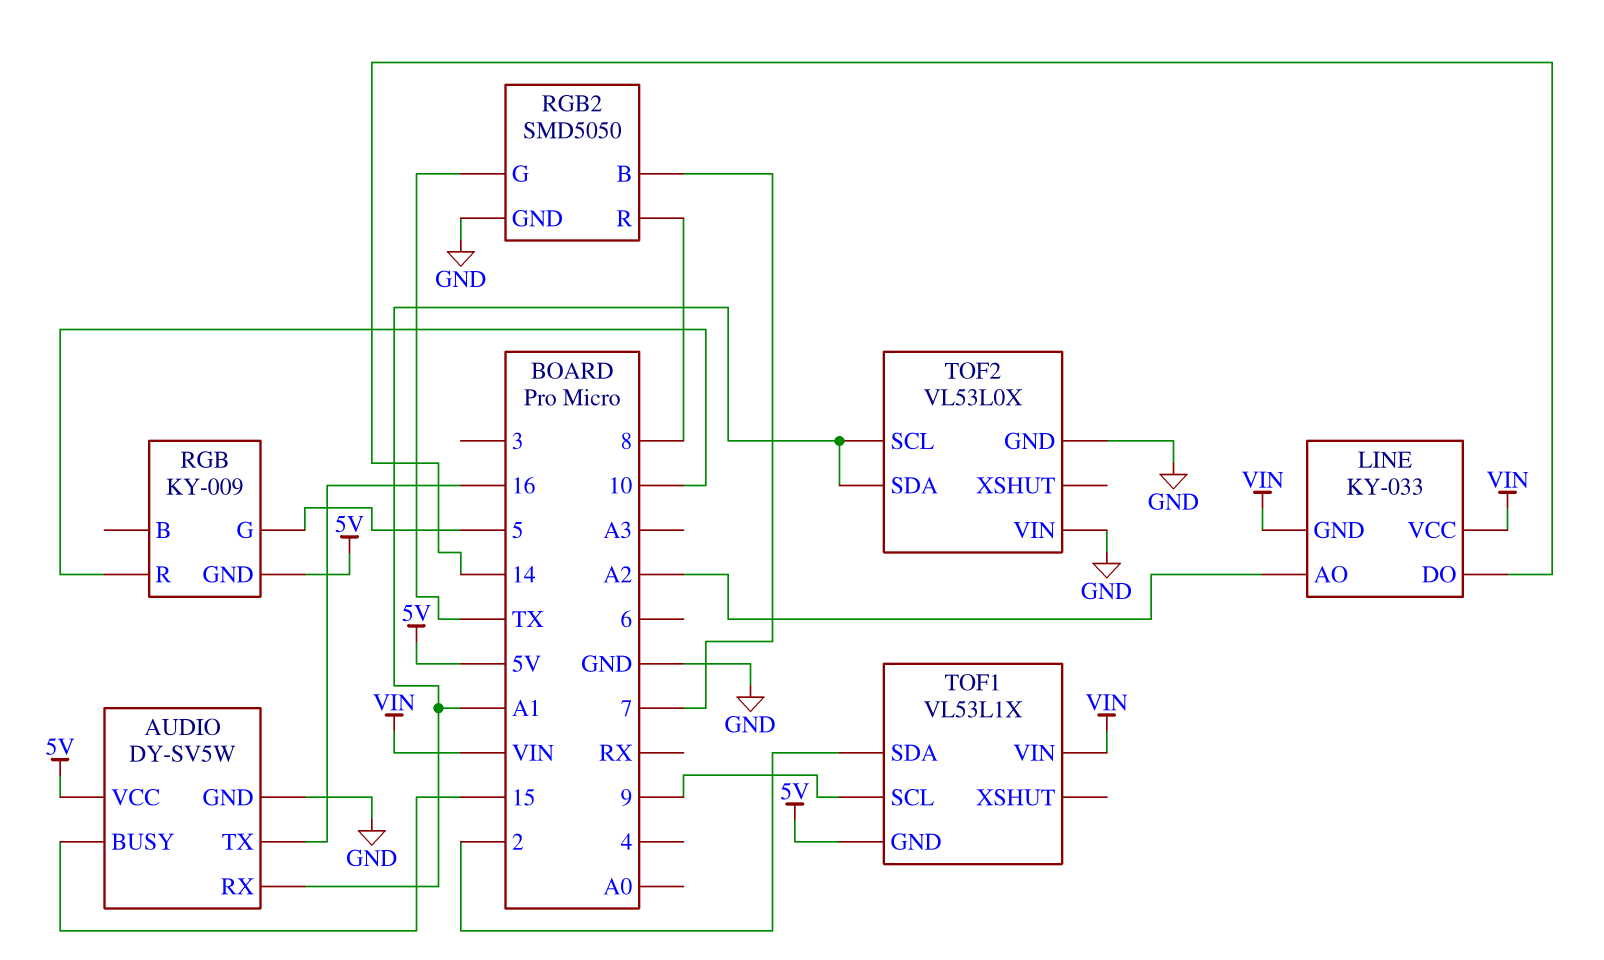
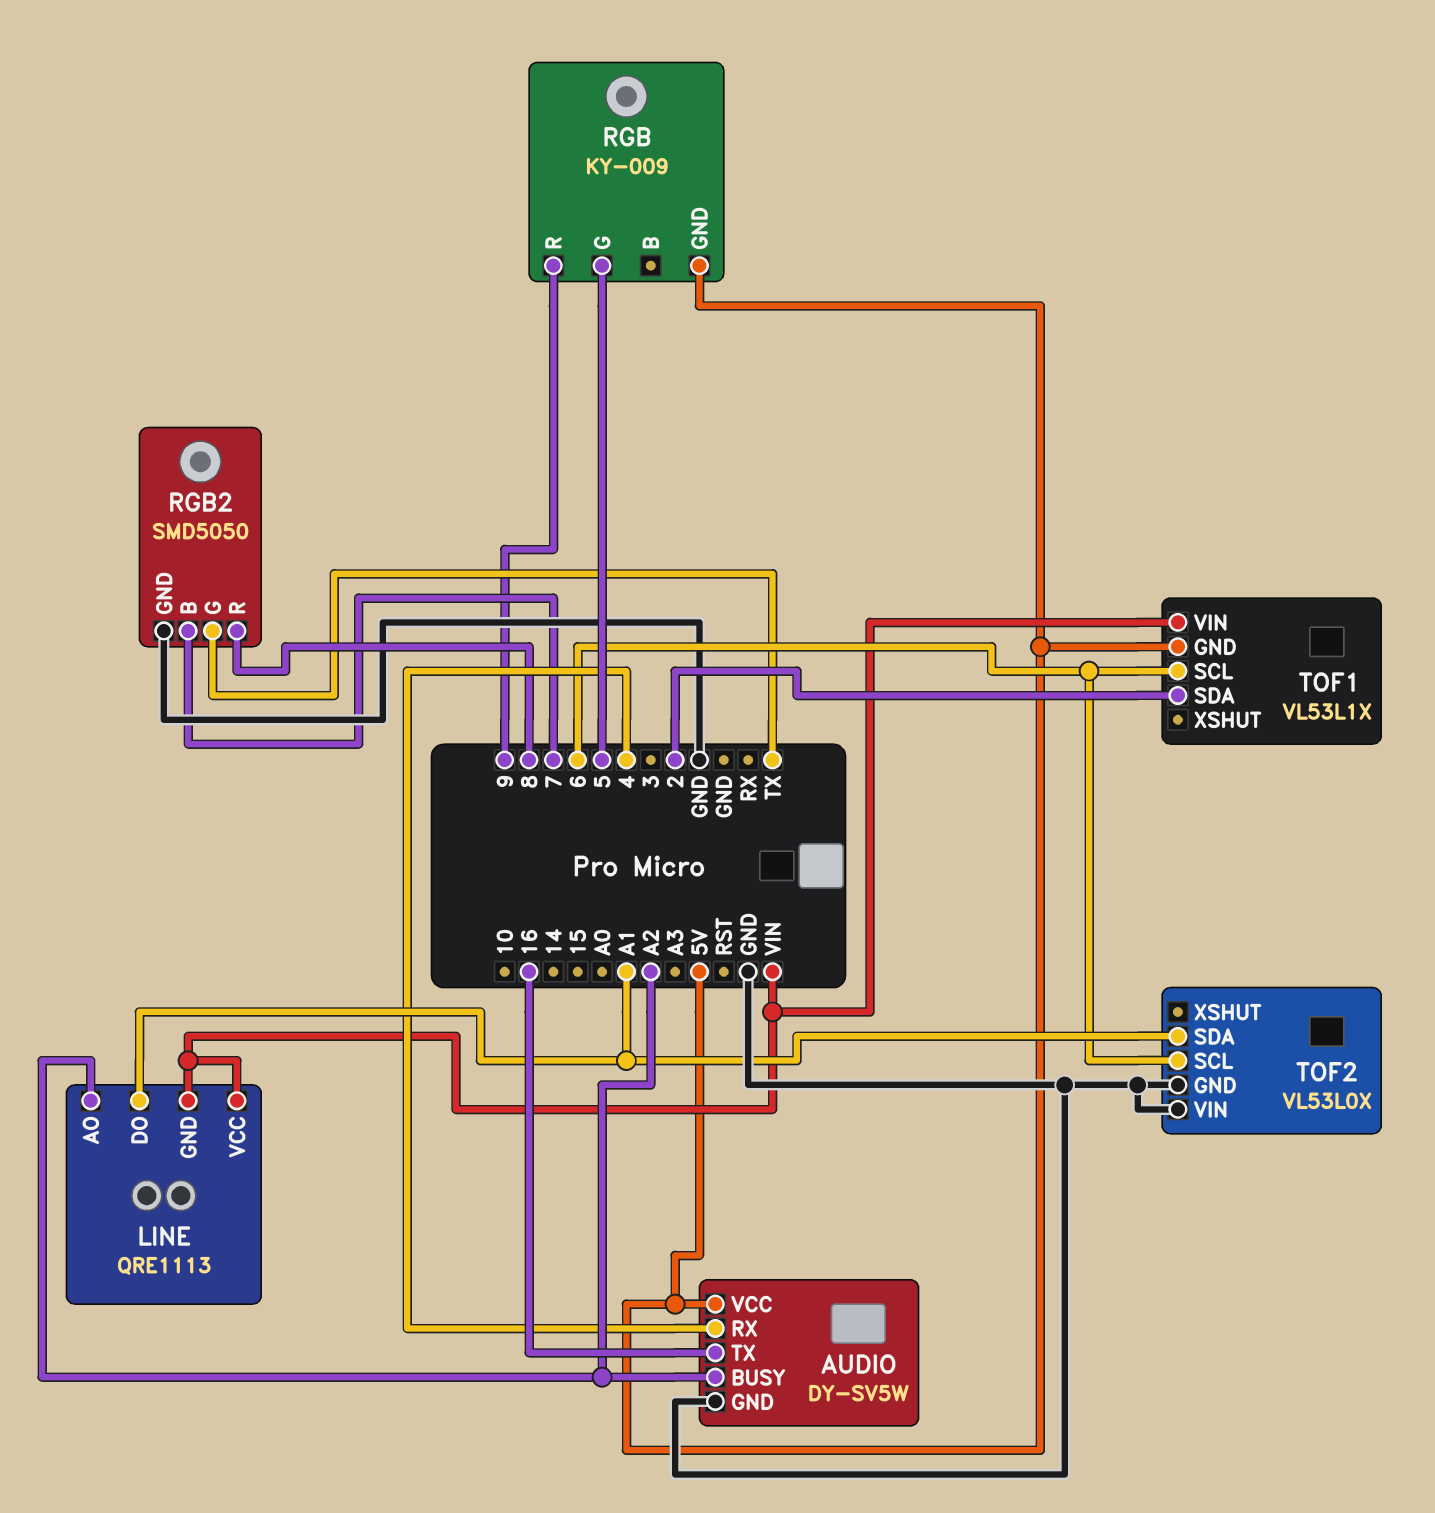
AUDIO pin BUSY: 15 -> A2
AUDIO pin RX: A1 -> 4
LINE: KY-033 -> QRE1113
LINE pin DO: 14 -> A1
RGB pin R: 10 -> 9
TOF1 pin SCL: 9 -> 6
TOF2 pin SCL: A1 -> 6

